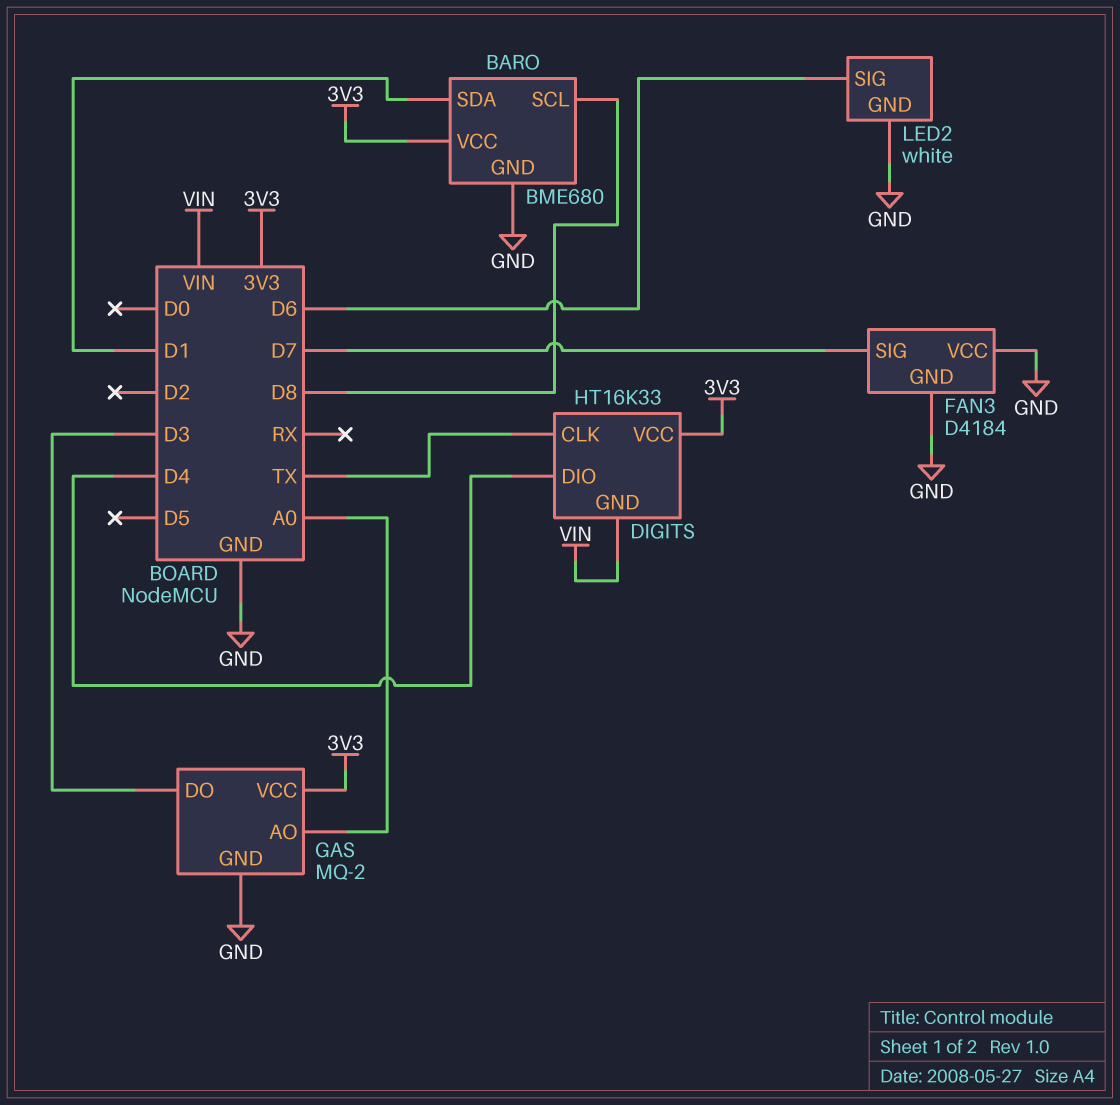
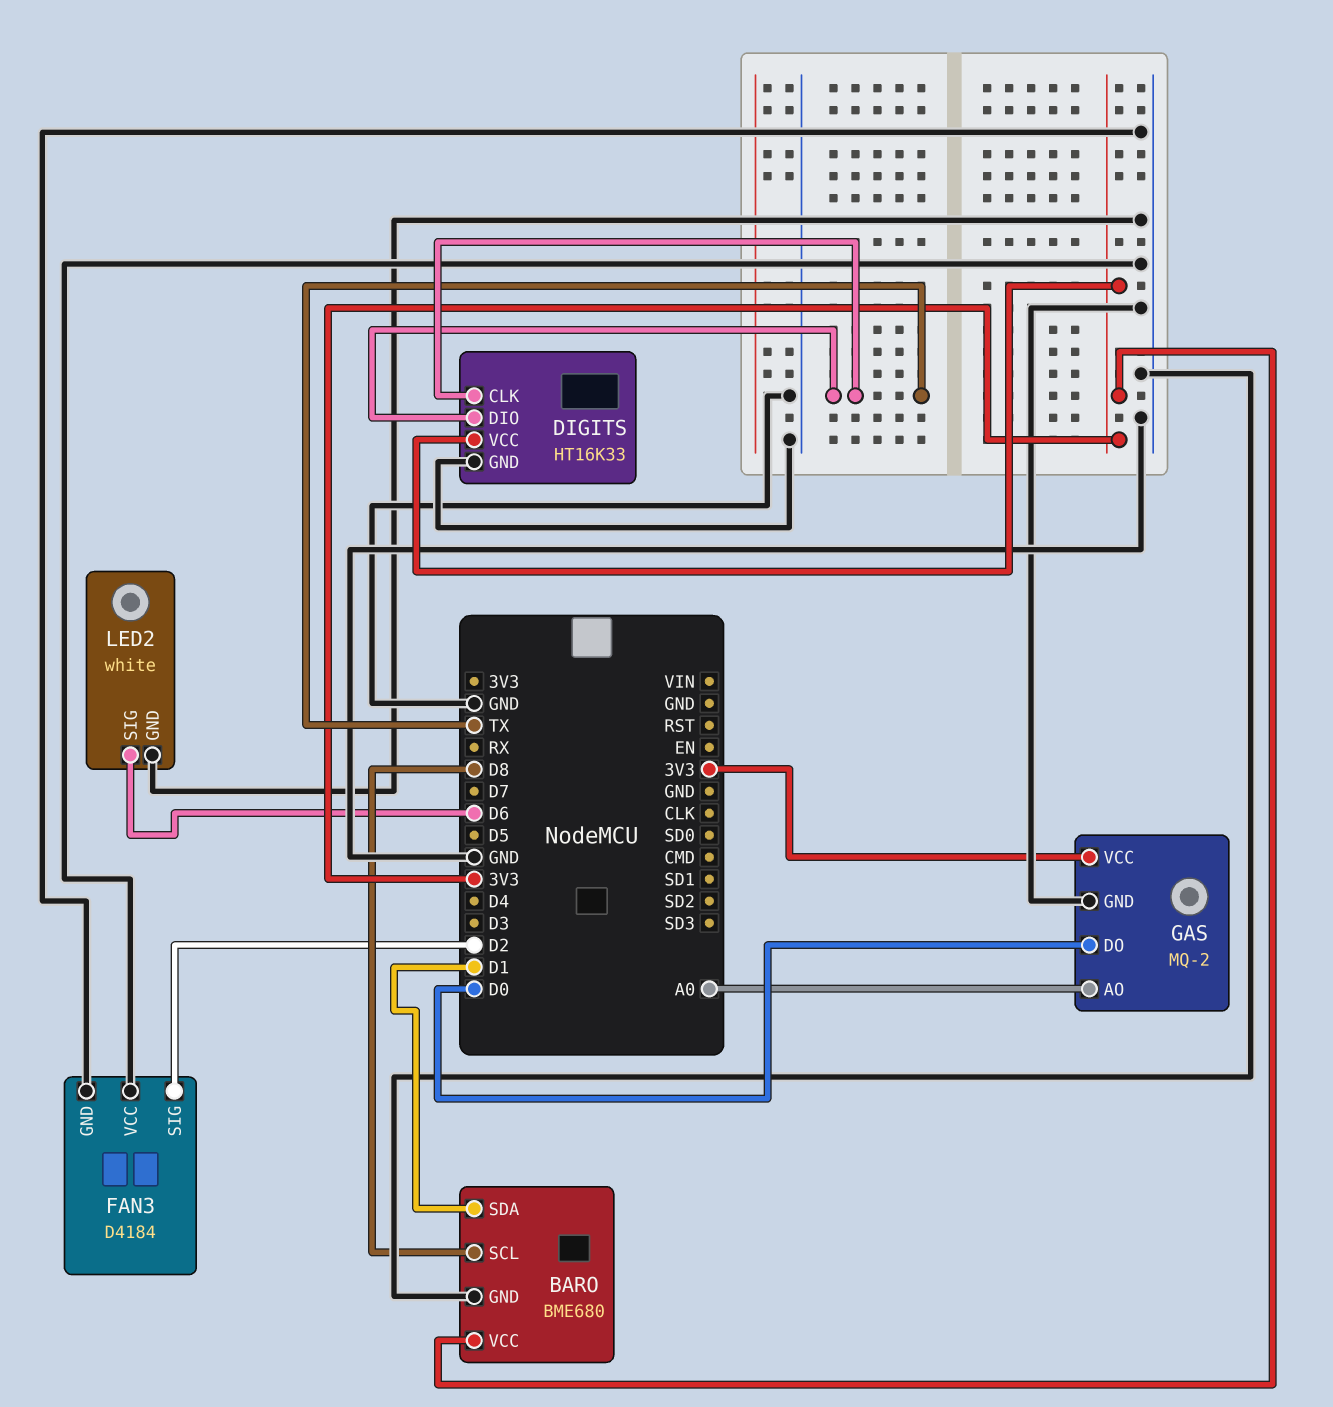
DIGITS pin DIO: D4 -> TX
DIGITS pin GND: VIN -> GND
FAN3 pin SIG: D7 -> D2
GAS pin DO: D3 -> D0

